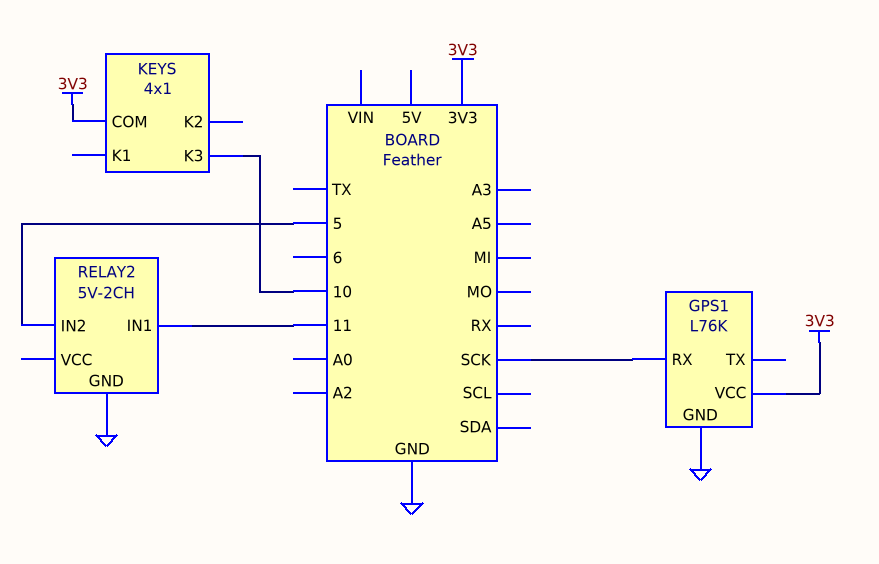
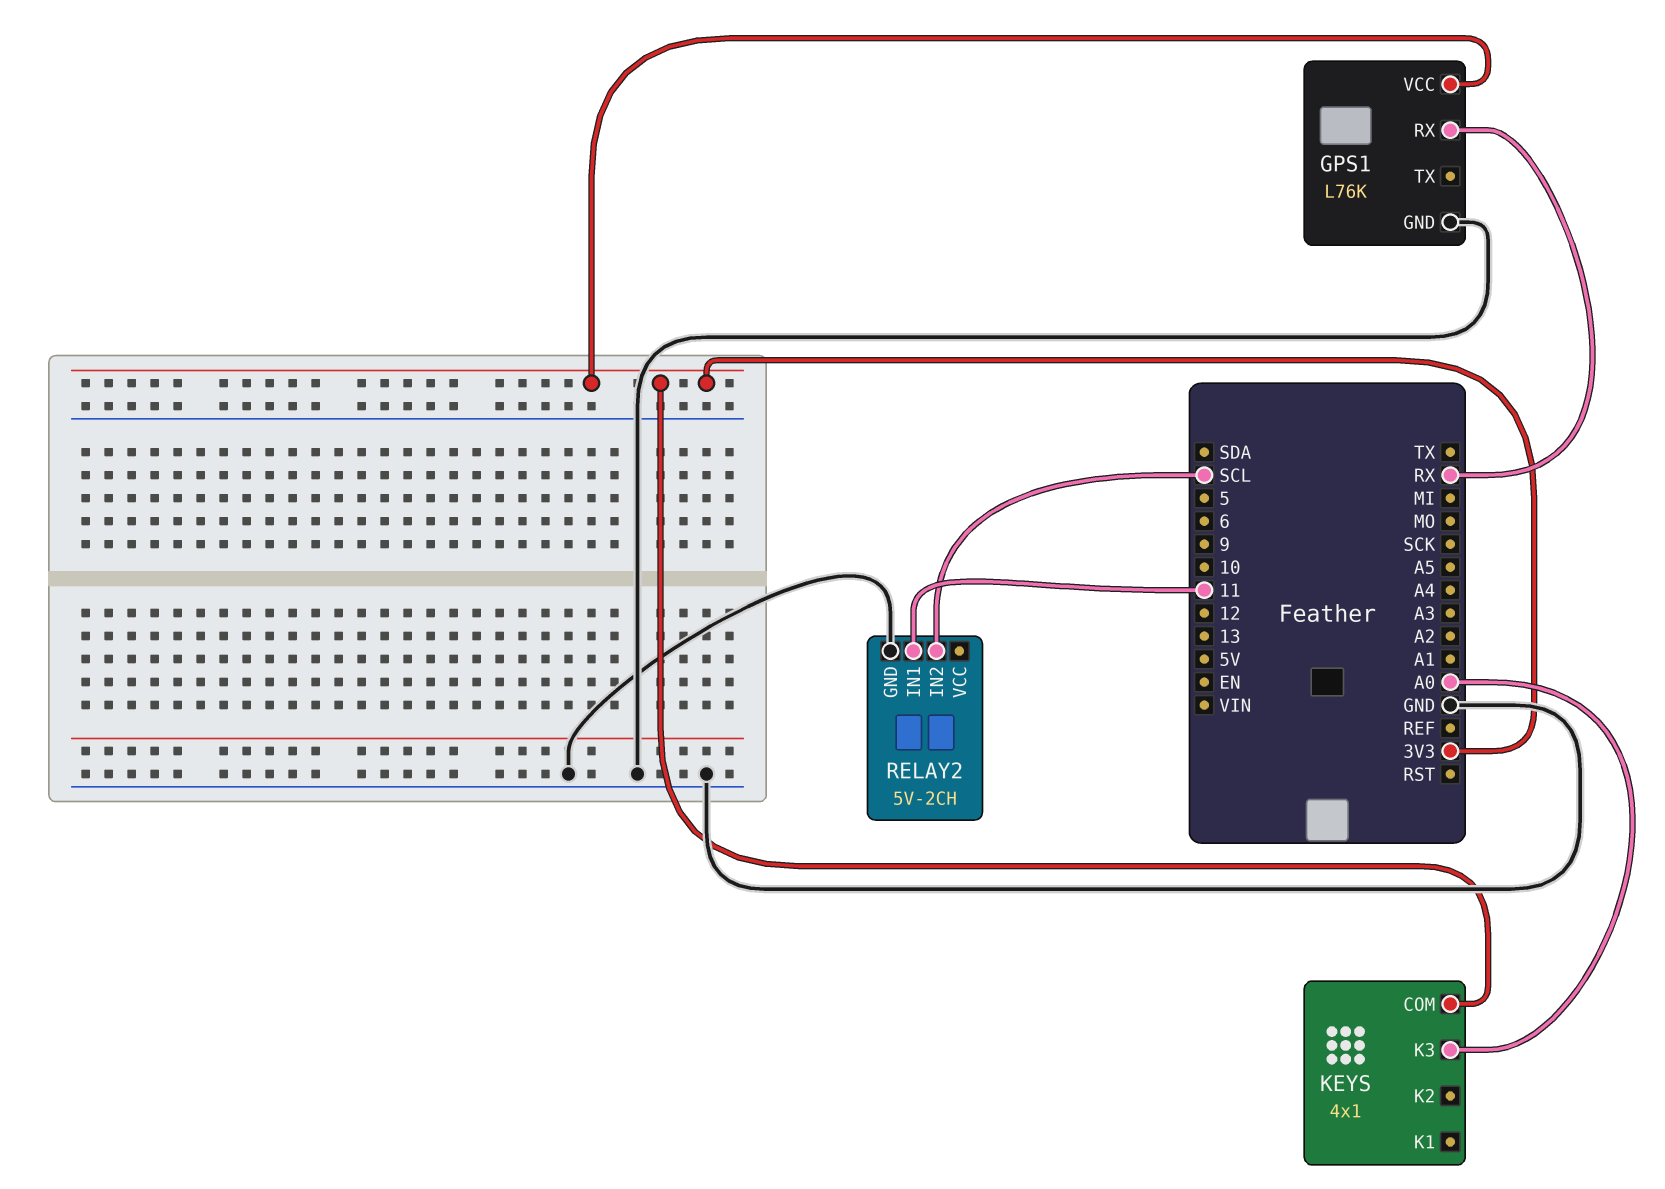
GPS1 pin RX: SCK -> RX
KEYS pin K3: 10 -> A0
RELAY2 pin IN2: 5 -> SCL

